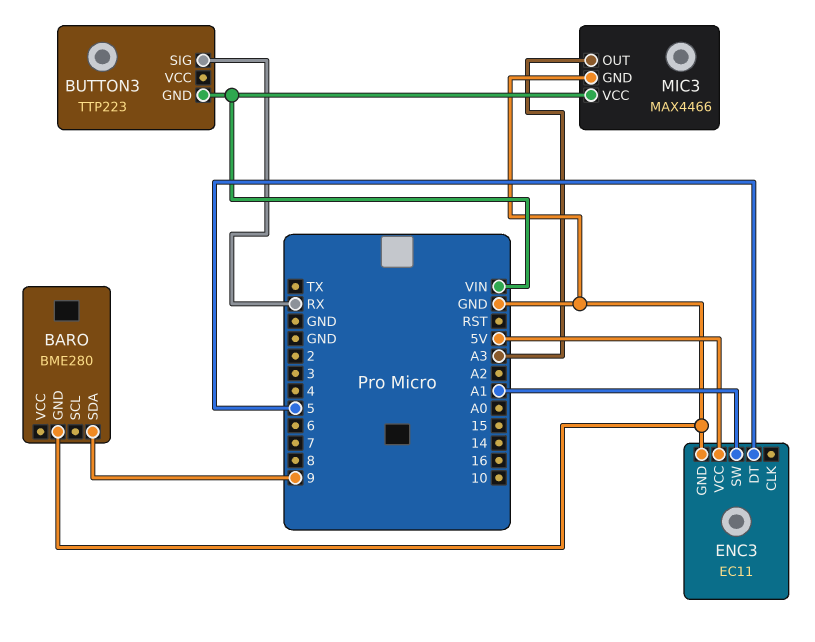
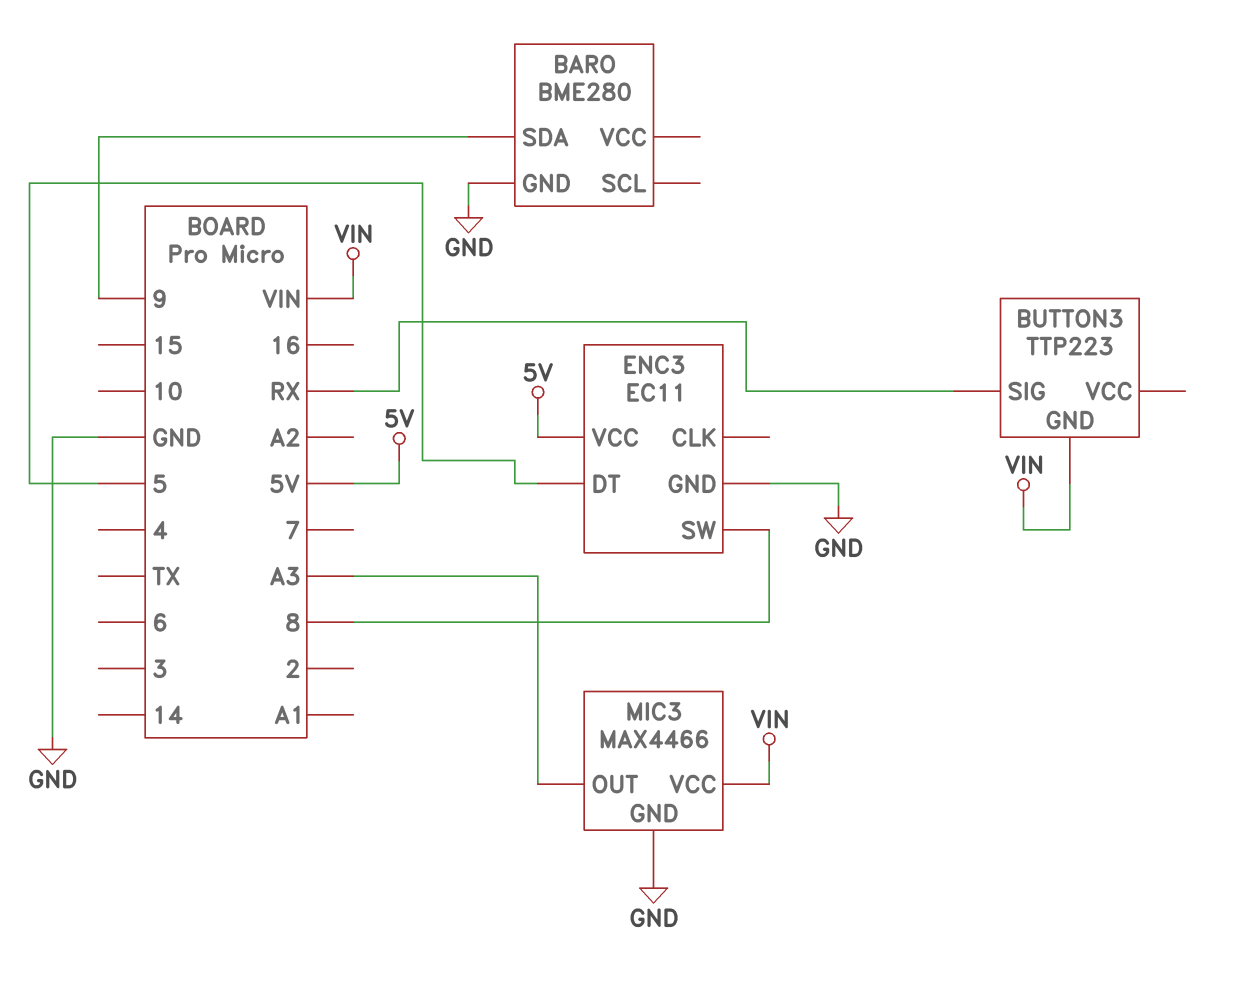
ENC3 pin SW: A1 -> 8

